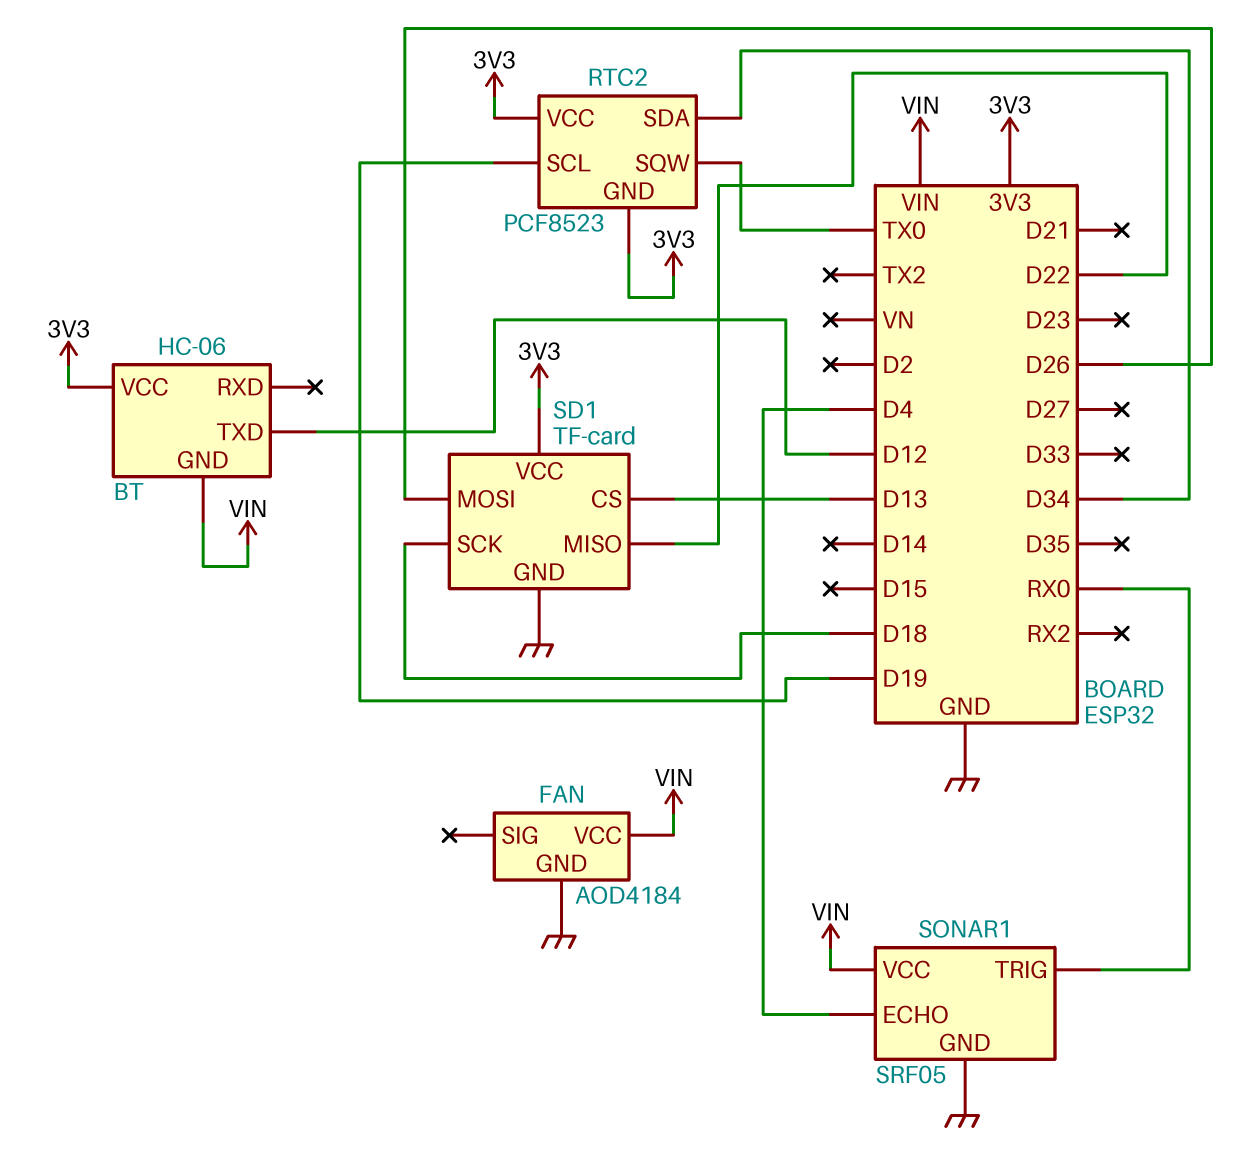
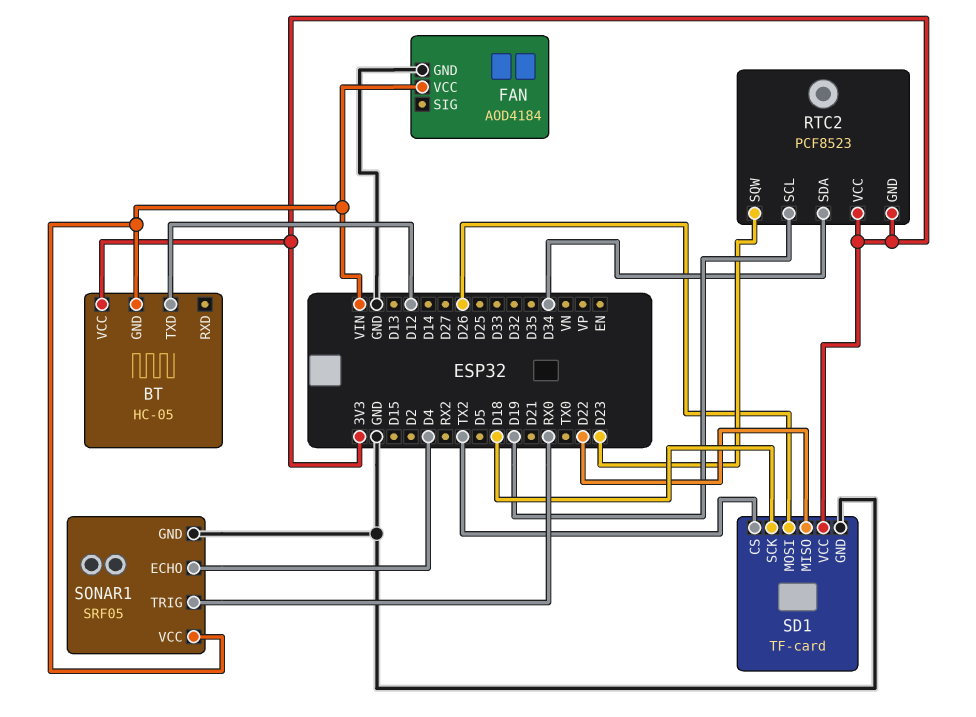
BT: HC-06 -> HC-05
RTC2 pin SQW: TX0 -> D23
SD1 pin CS: D13 -> TX2

